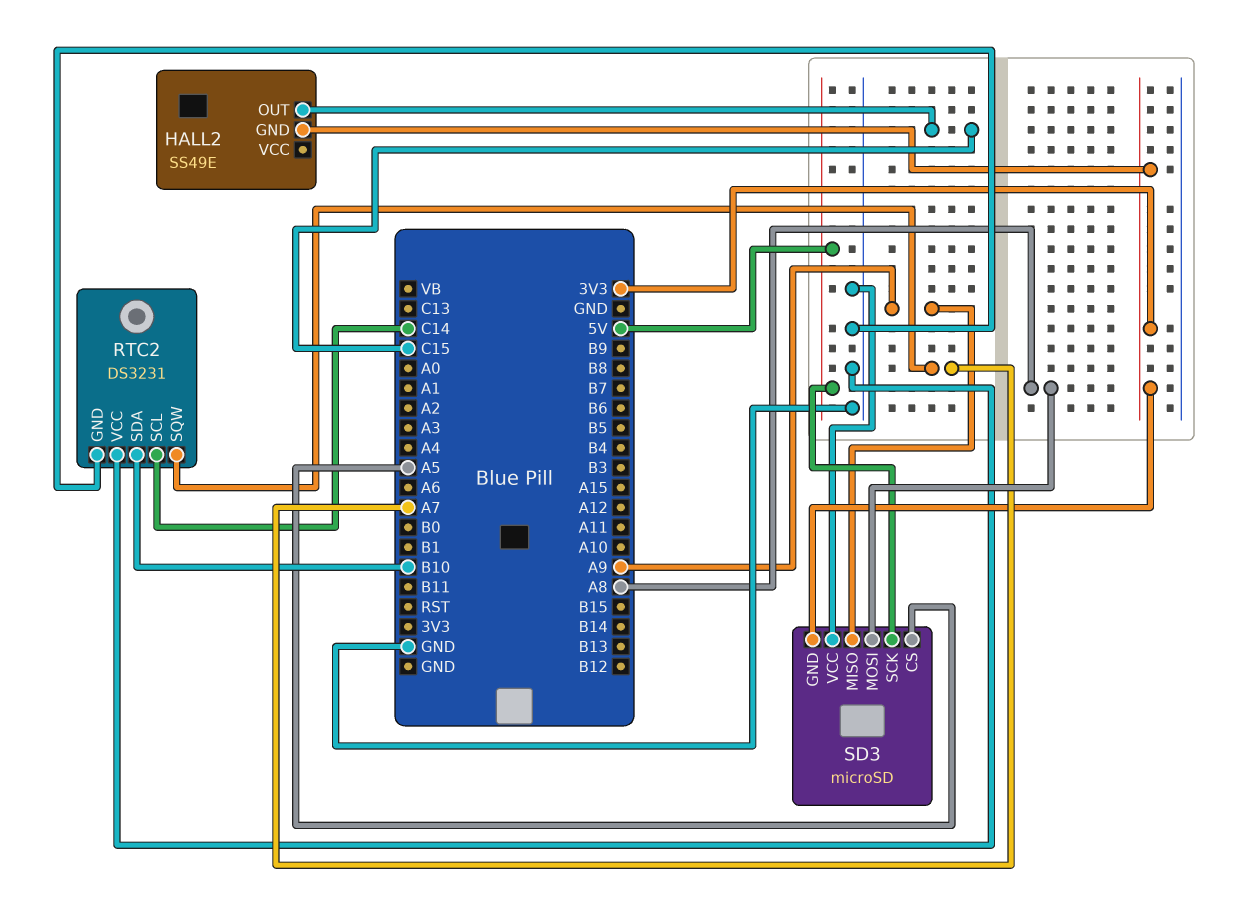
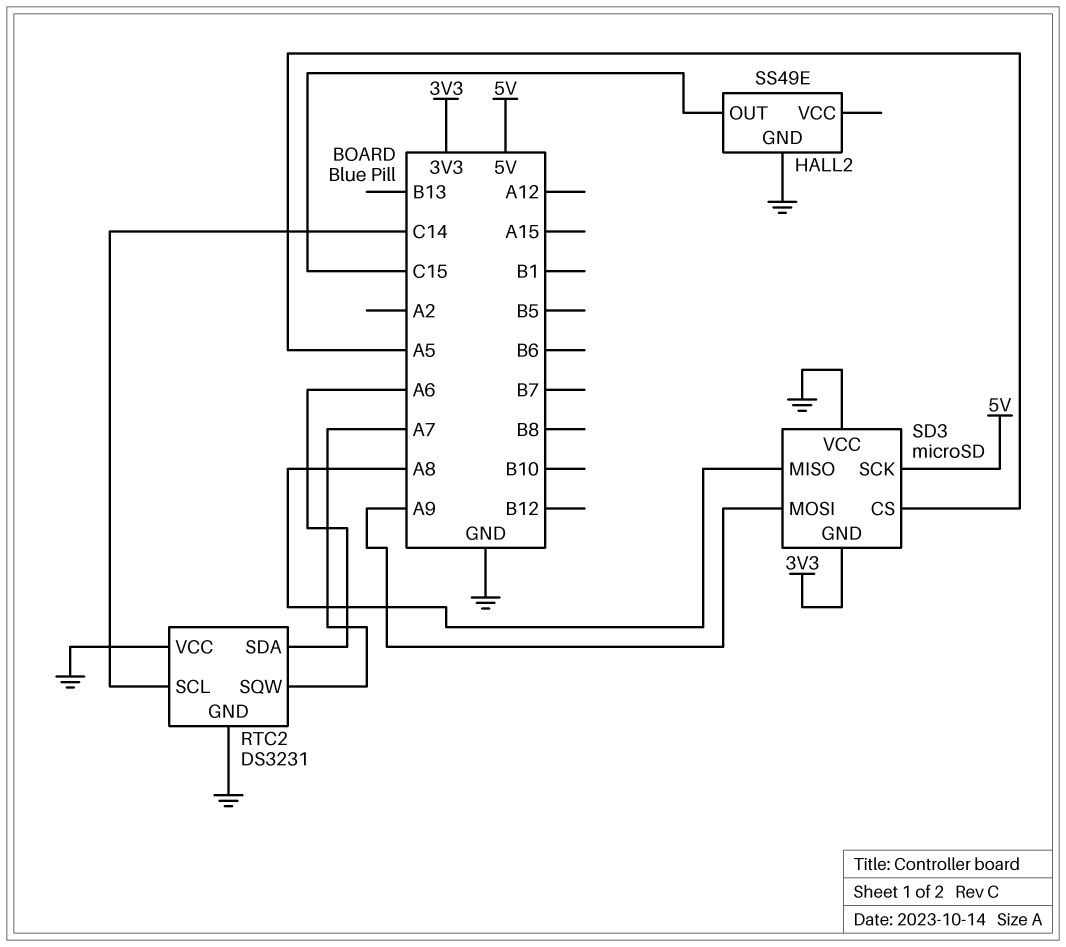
HALL2 pin GND: 3V3 -> GND
RTC2 pin SDA: B10 -> A6
SD3 pin MISO: A9 -> A8
SD3 pin MOSI: A8 -> A9

